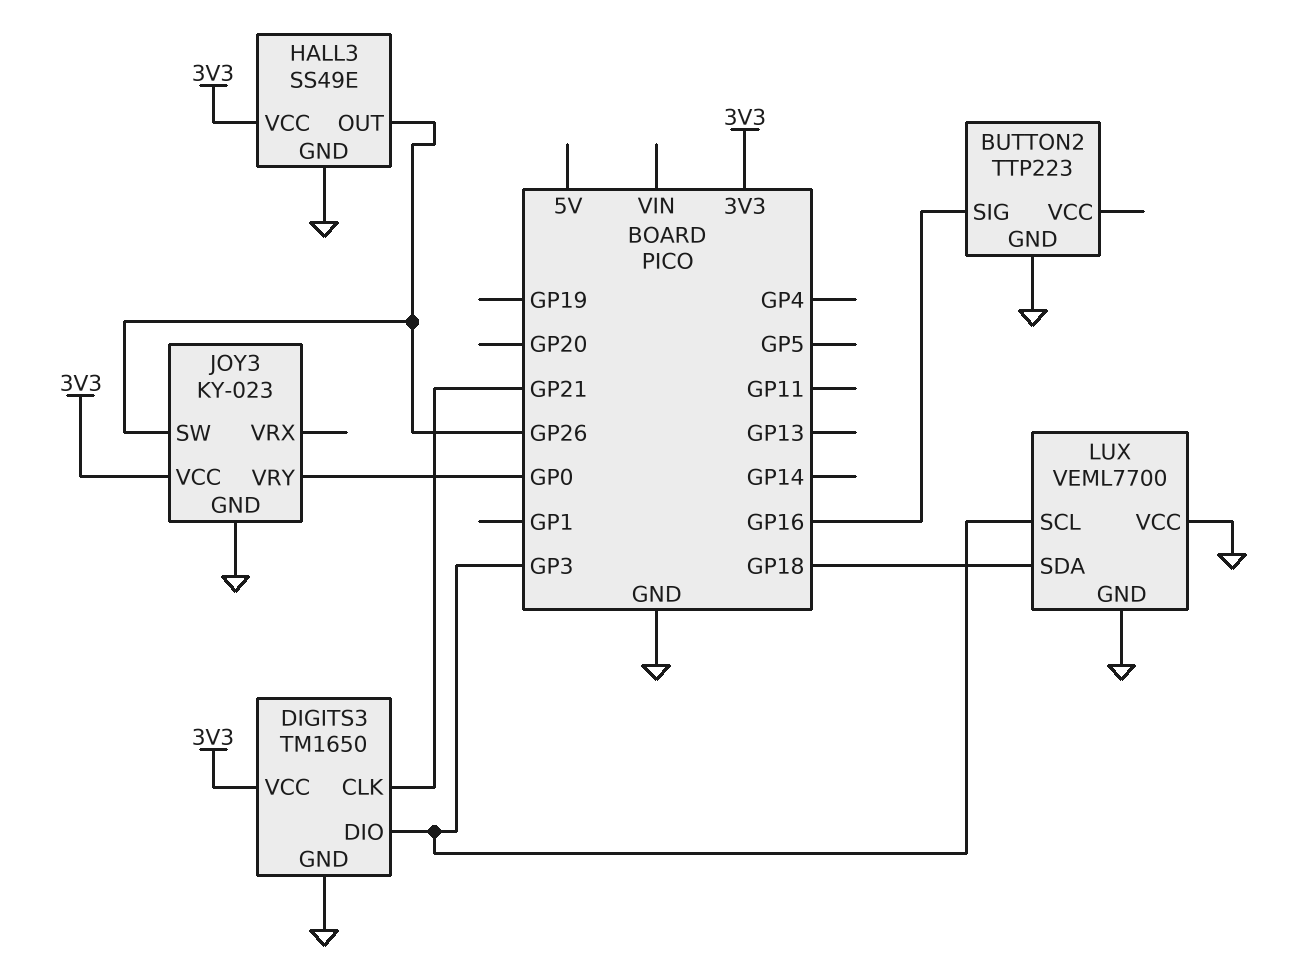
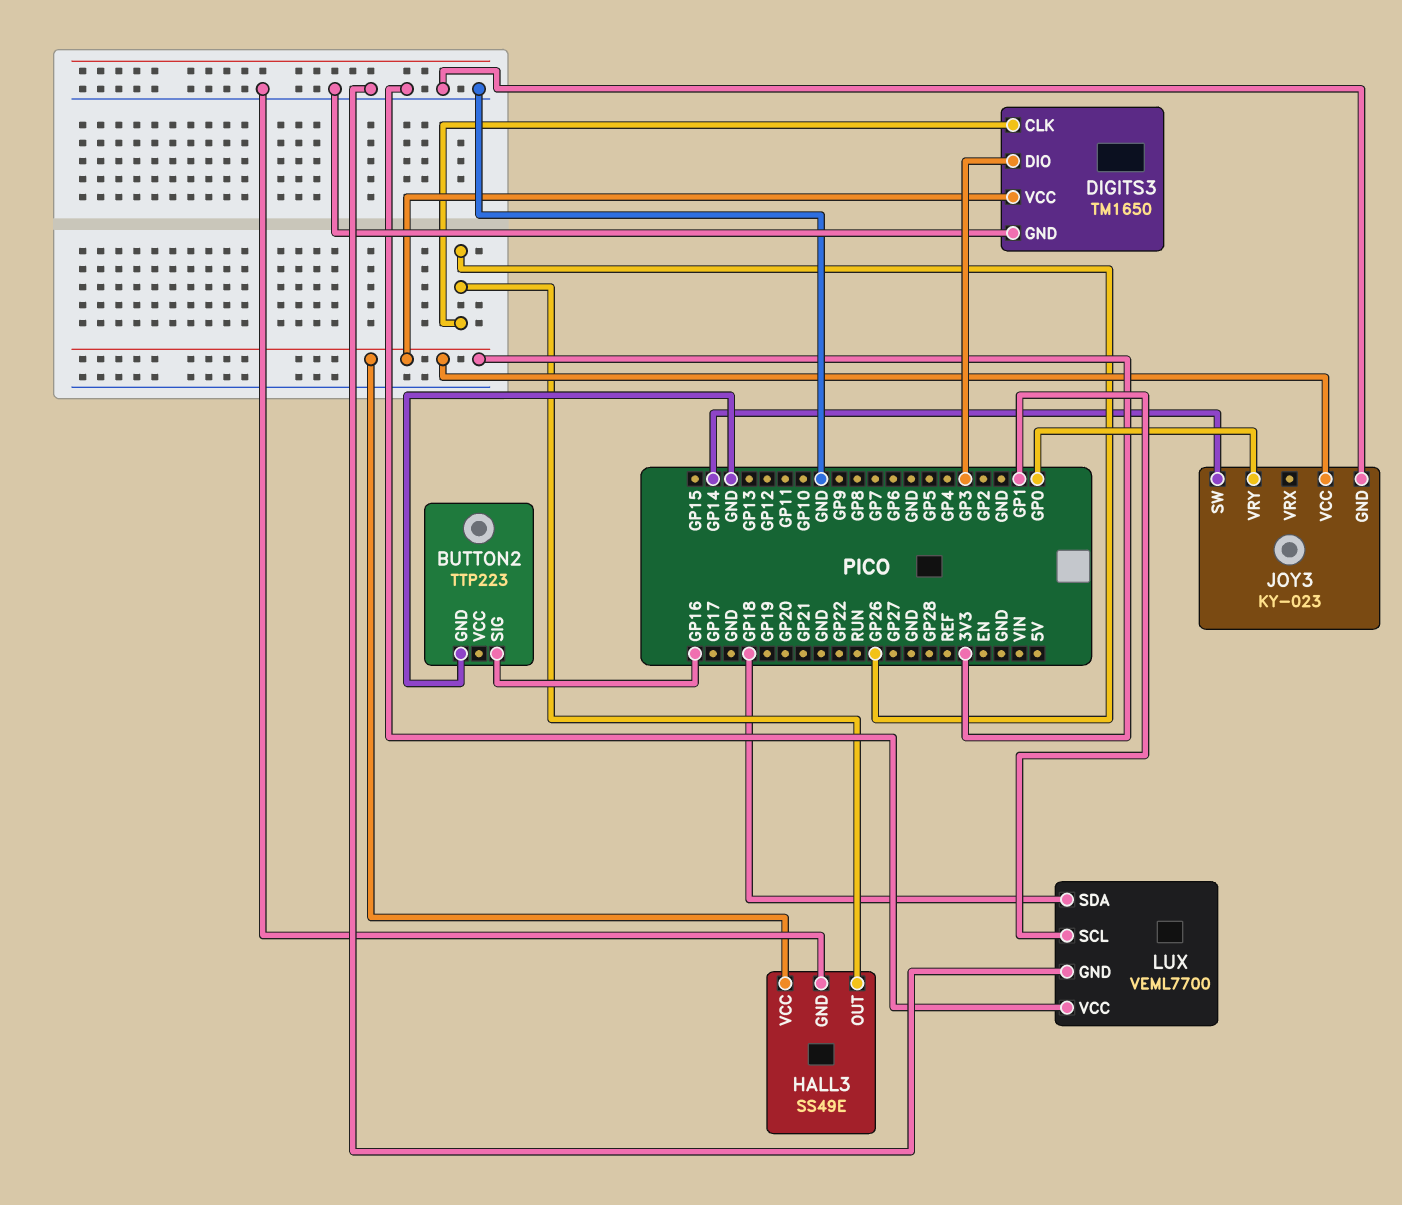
DIGITS3 pin CLK: GP21 -> GP26
JOY3 pin SW: GP26 -> GP14
LUX pin SCL: GP3 -> GP1

